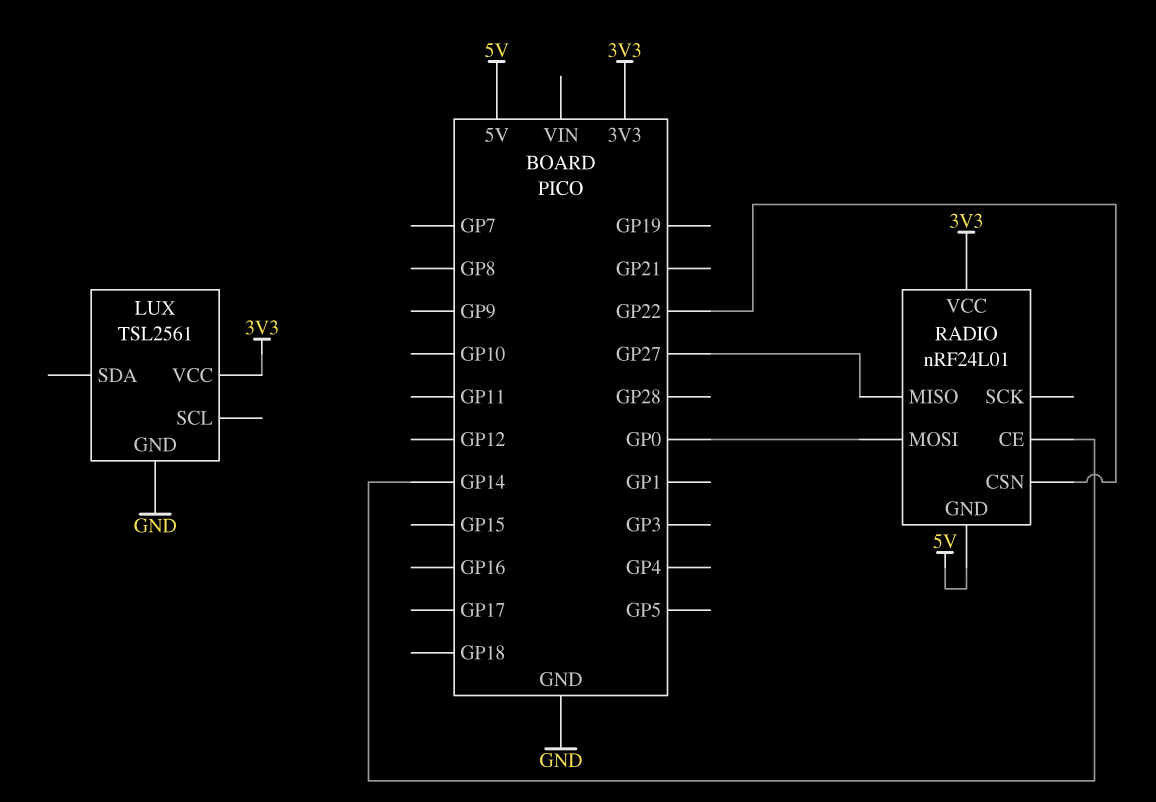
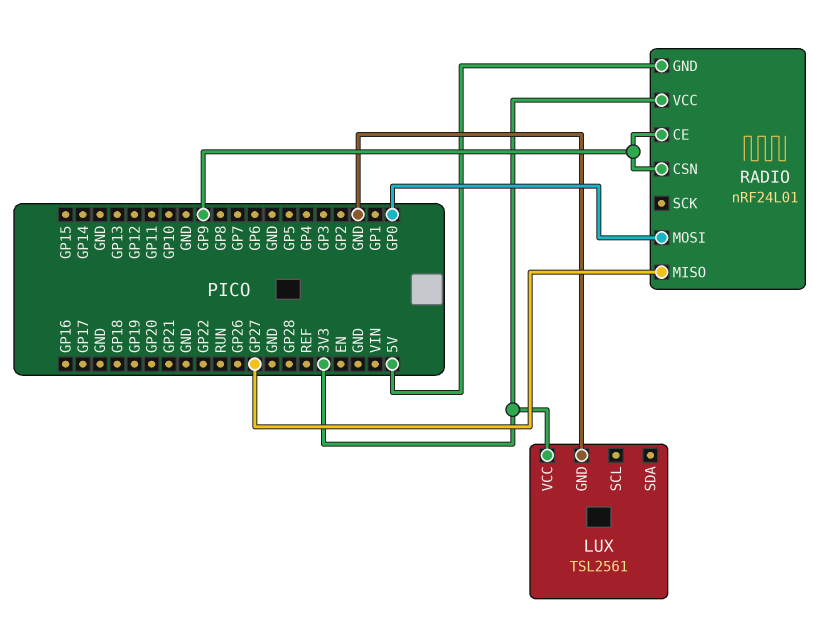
RADIO pin CE: GP14 -> GP9
RADIO pin CSN: GP22 -> GP9

